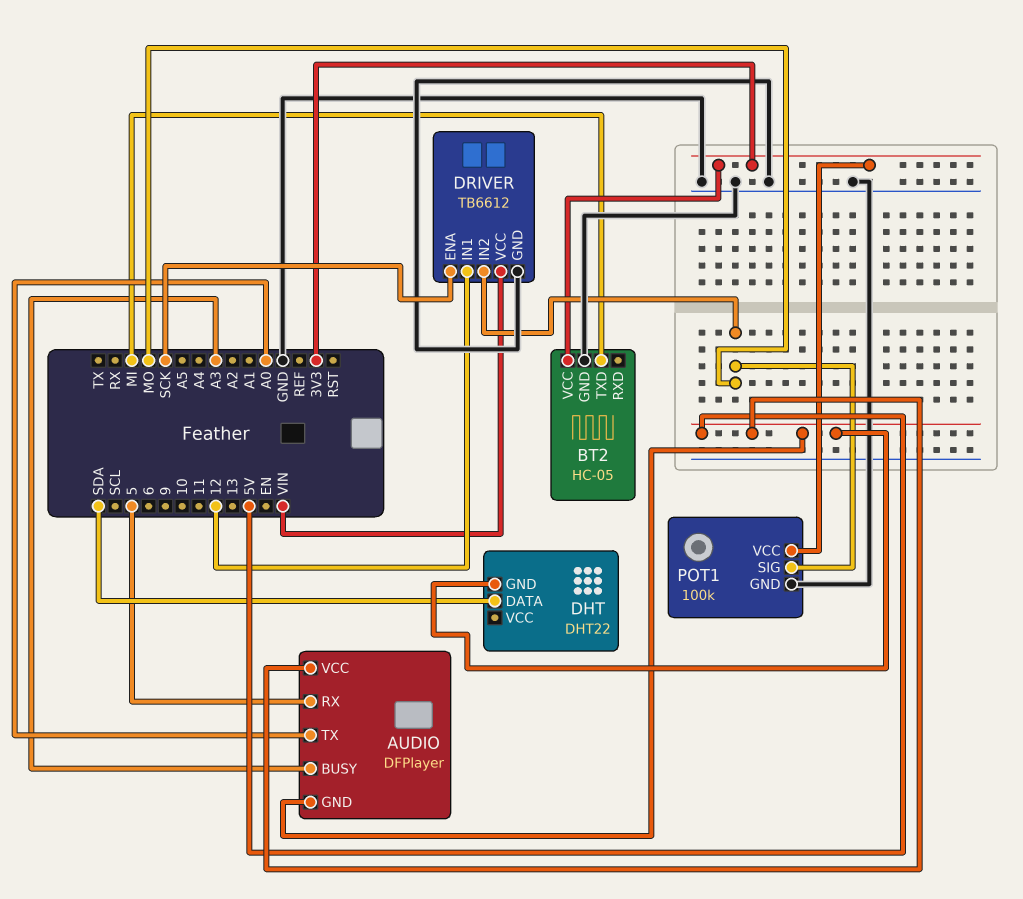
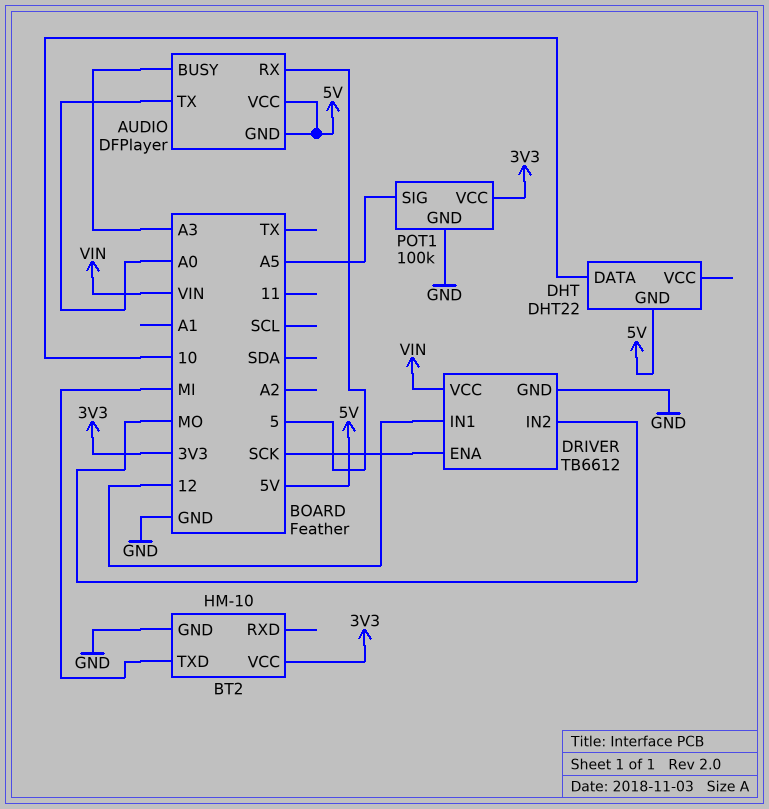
BT2: HC-05 -> HM-10
DHT pin DATA: SDA -> 10
POT1 pin SIG: MO -> A5

